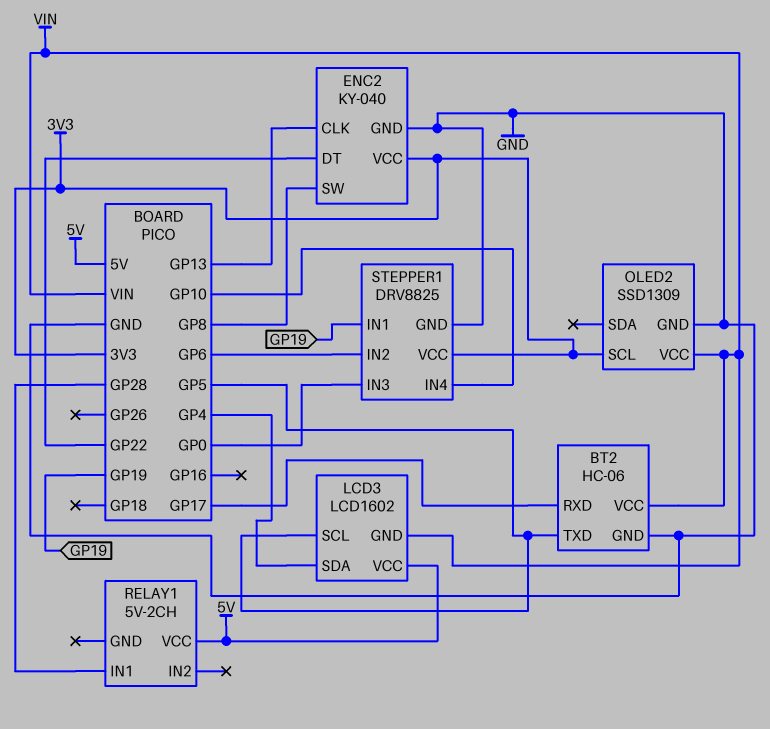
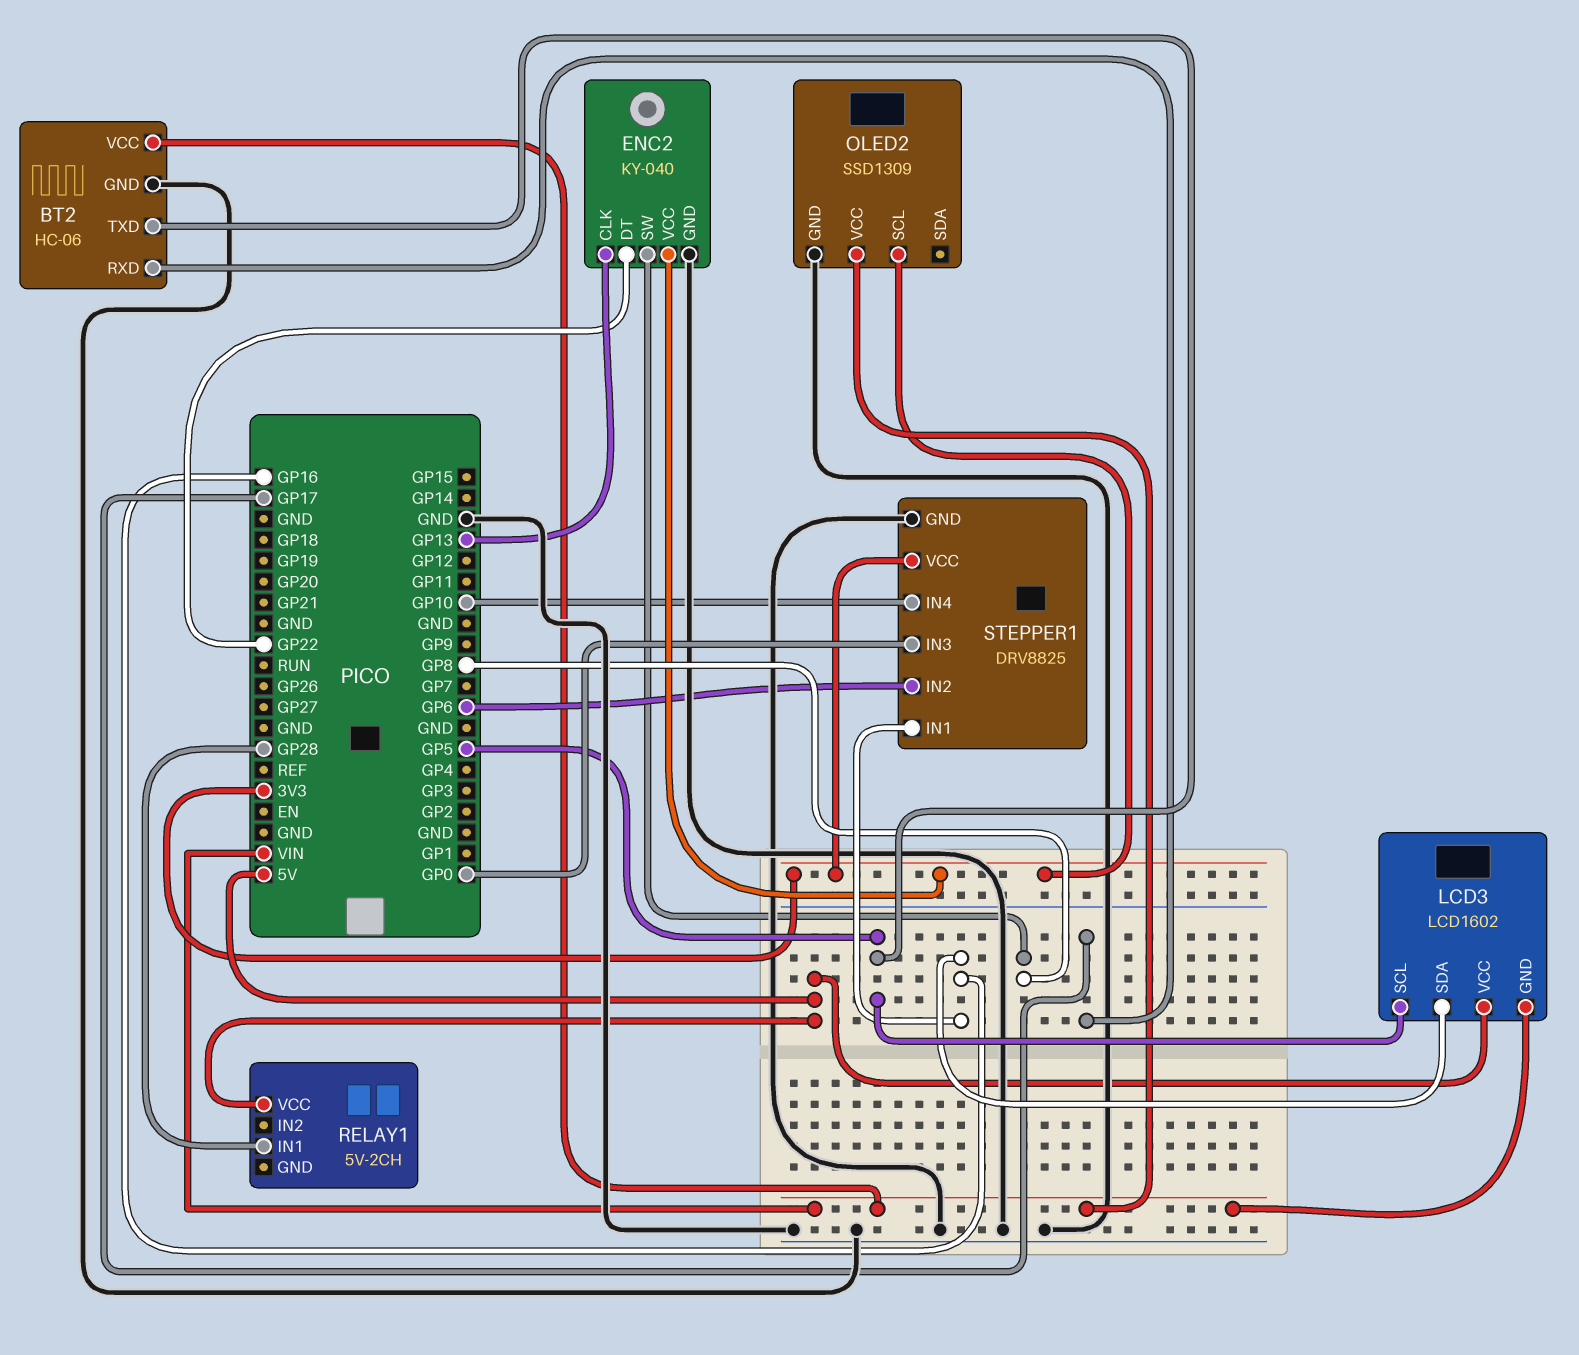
LCD3 pin SDA: GP4 -> GP16
STEPPER1 pin IN1: GP19 -> GP16

